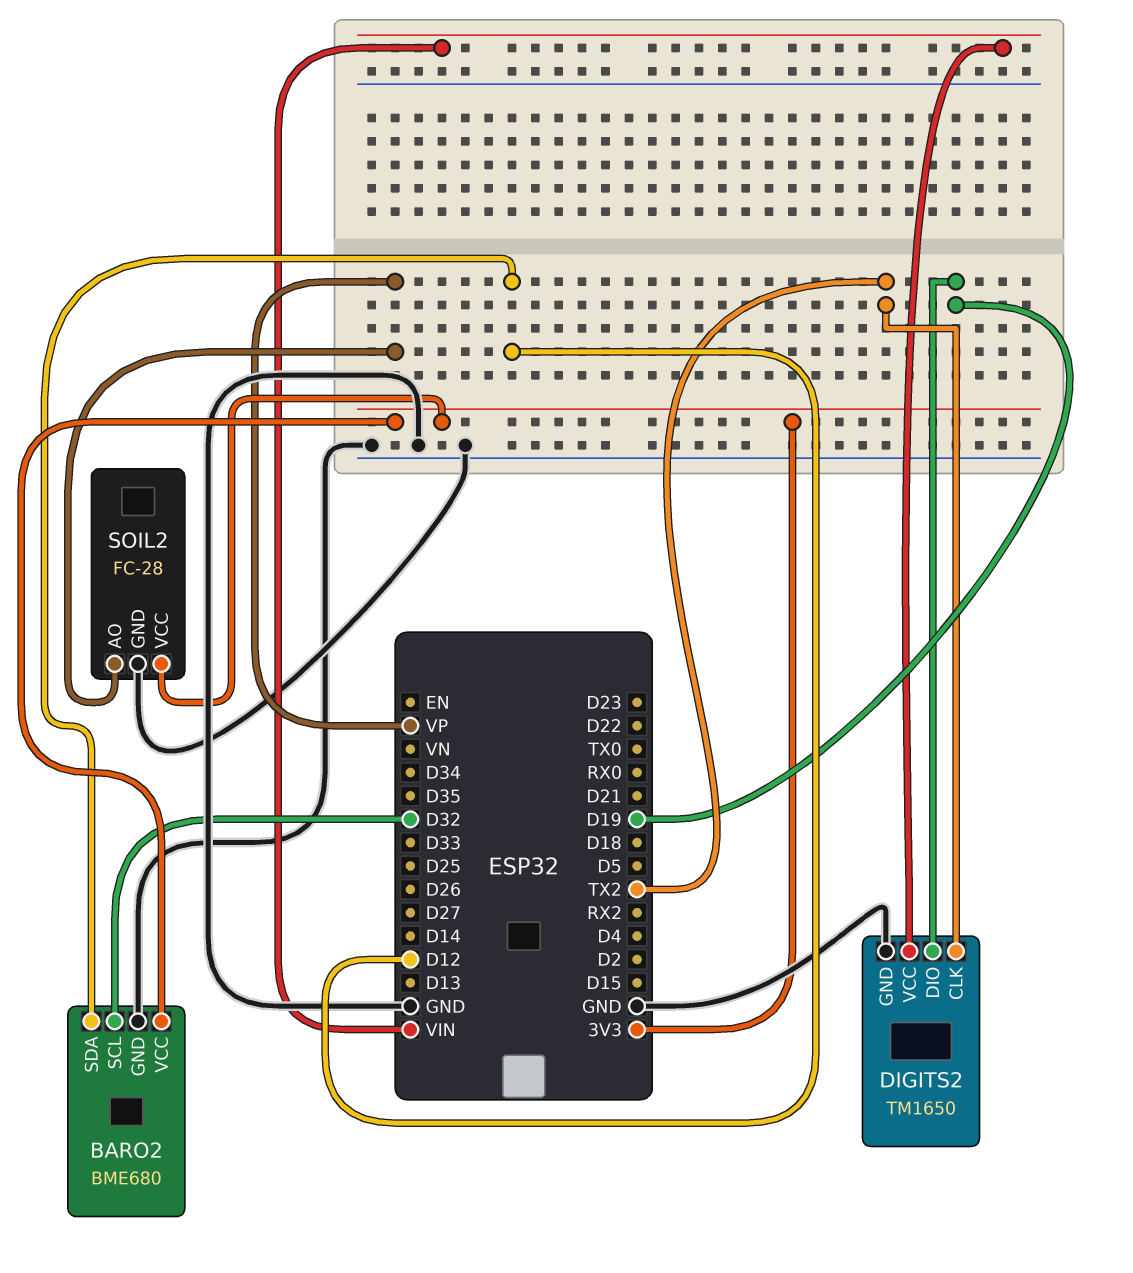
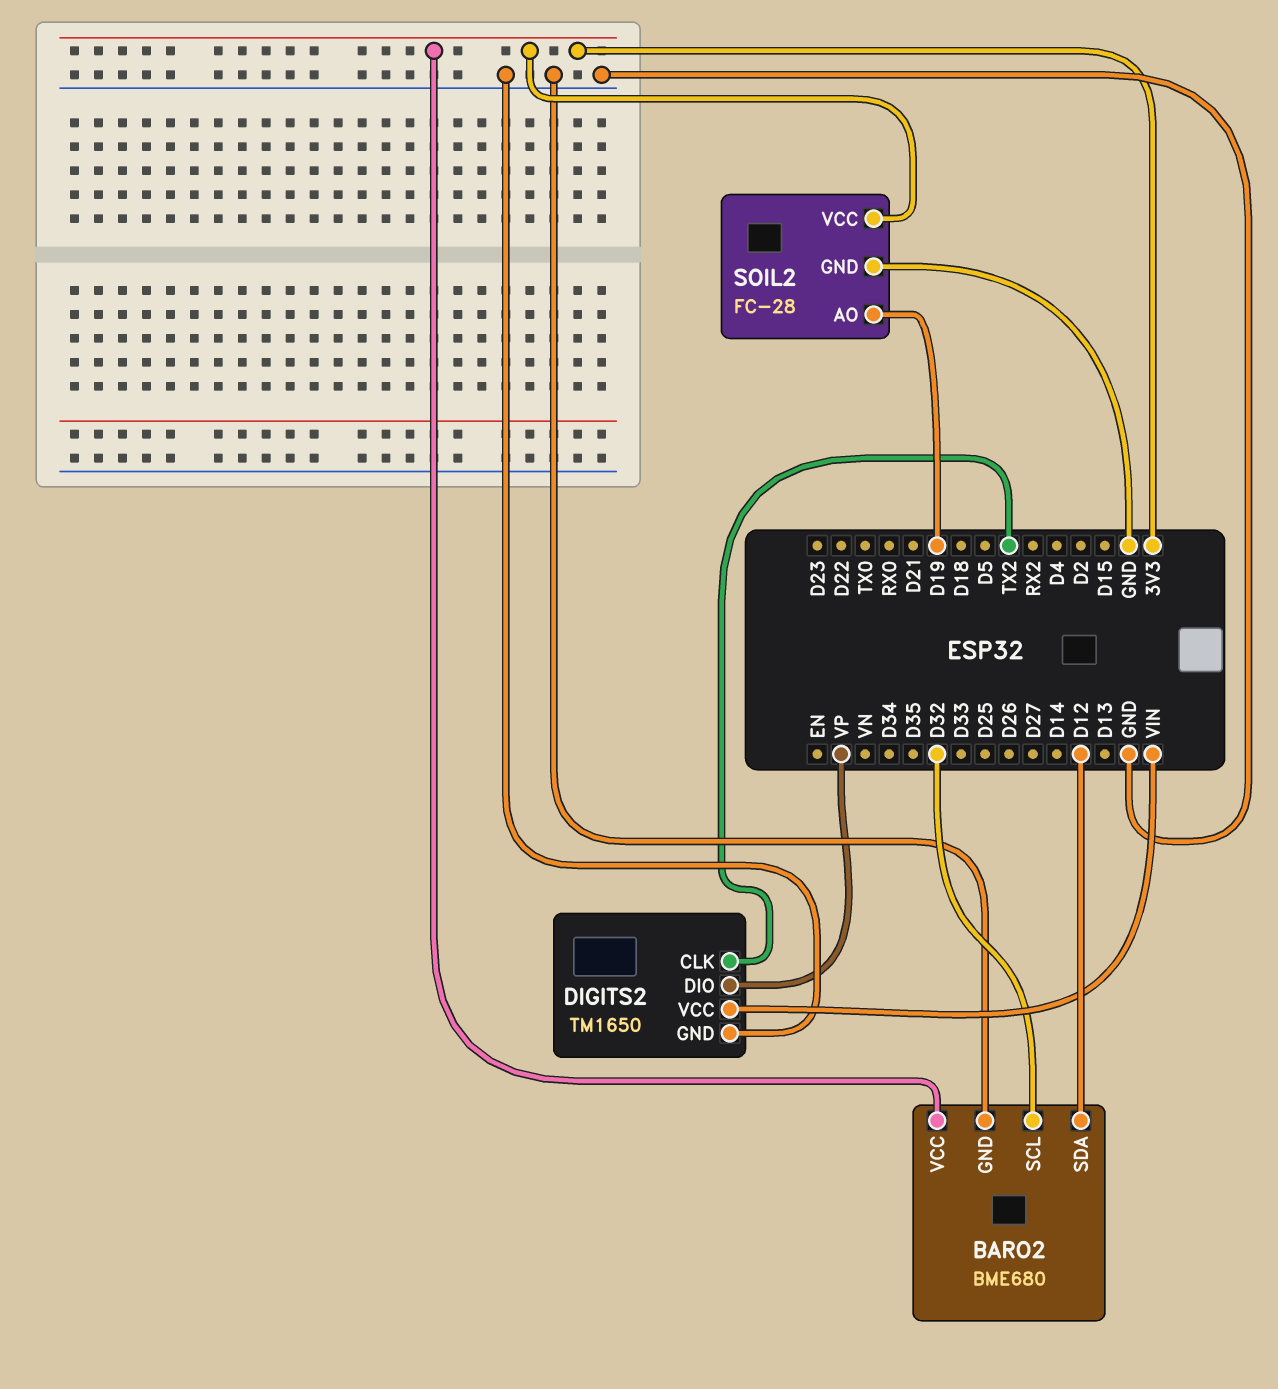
DIGITS2 pin DIO: D19 -> VP
SOIL2 pin AO: VP -> D19

